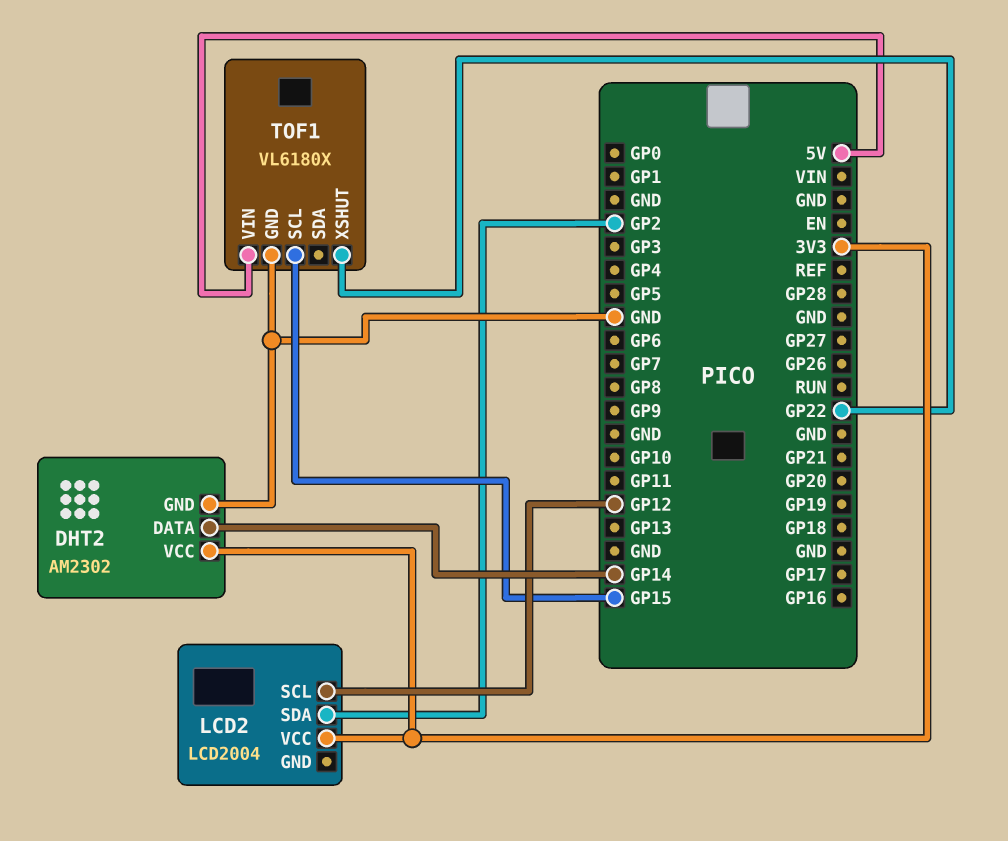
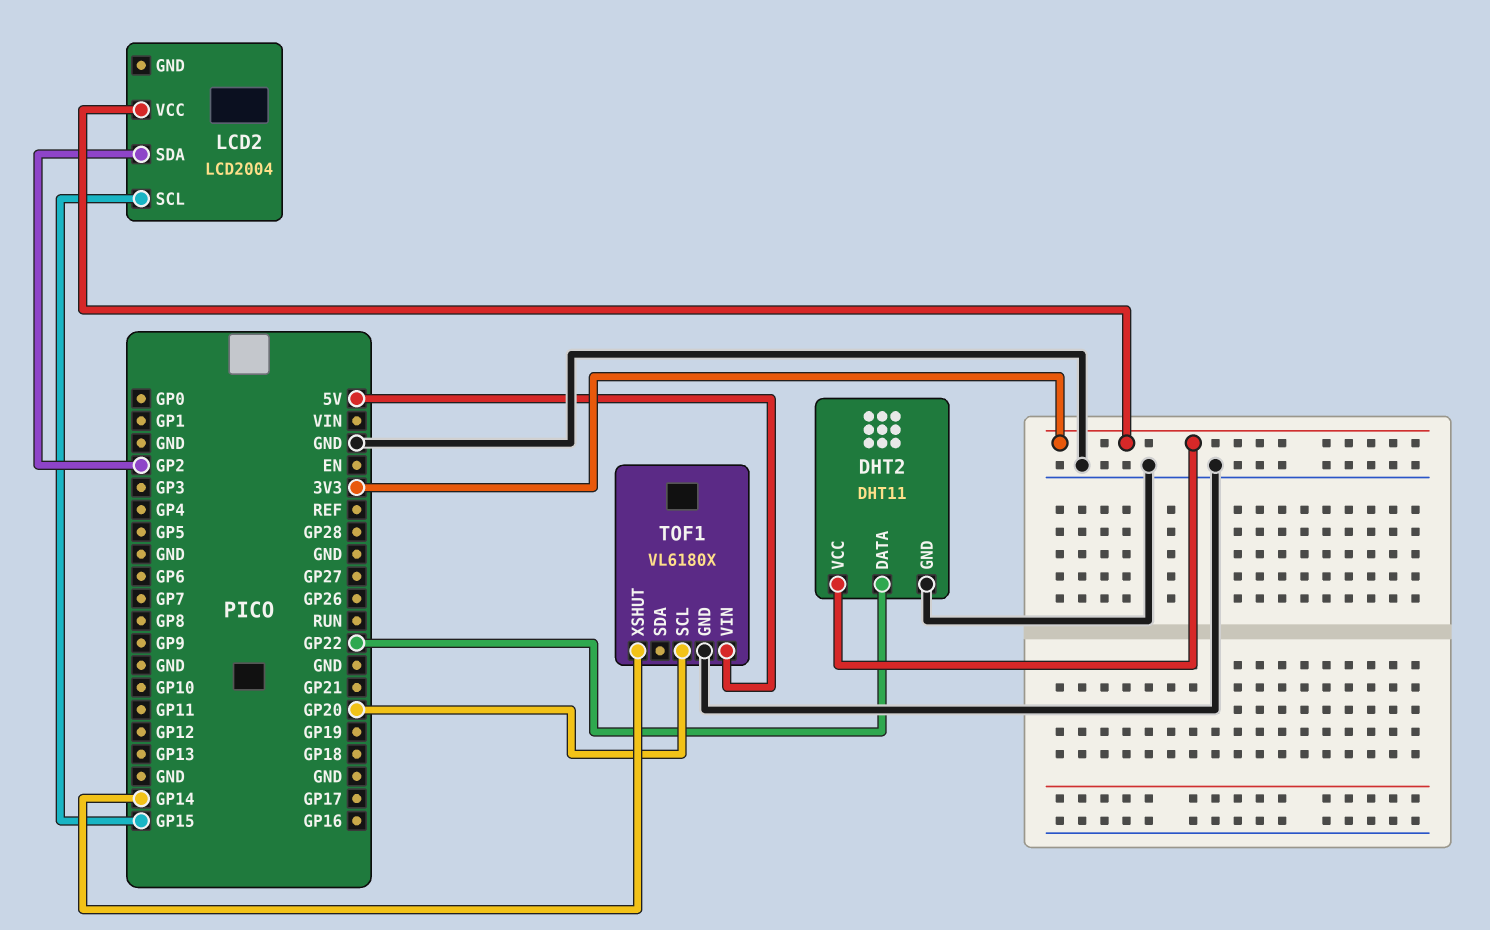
DHT2: AM2302 -> DHT11
DHT2 pin DATA: GP14 -> GP22
LCD2 pin SCL: GP12 -> GP15
TOF1 pin SCL: GP15 -> GP20
TOF1 pin XSHUT: GP22 -> GP14

